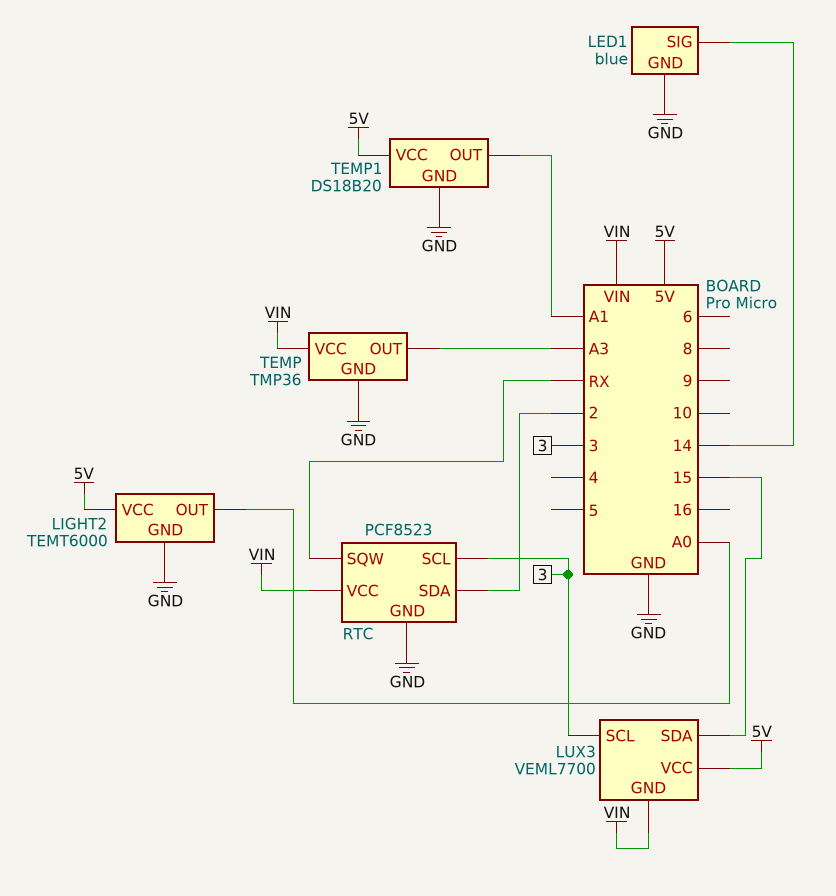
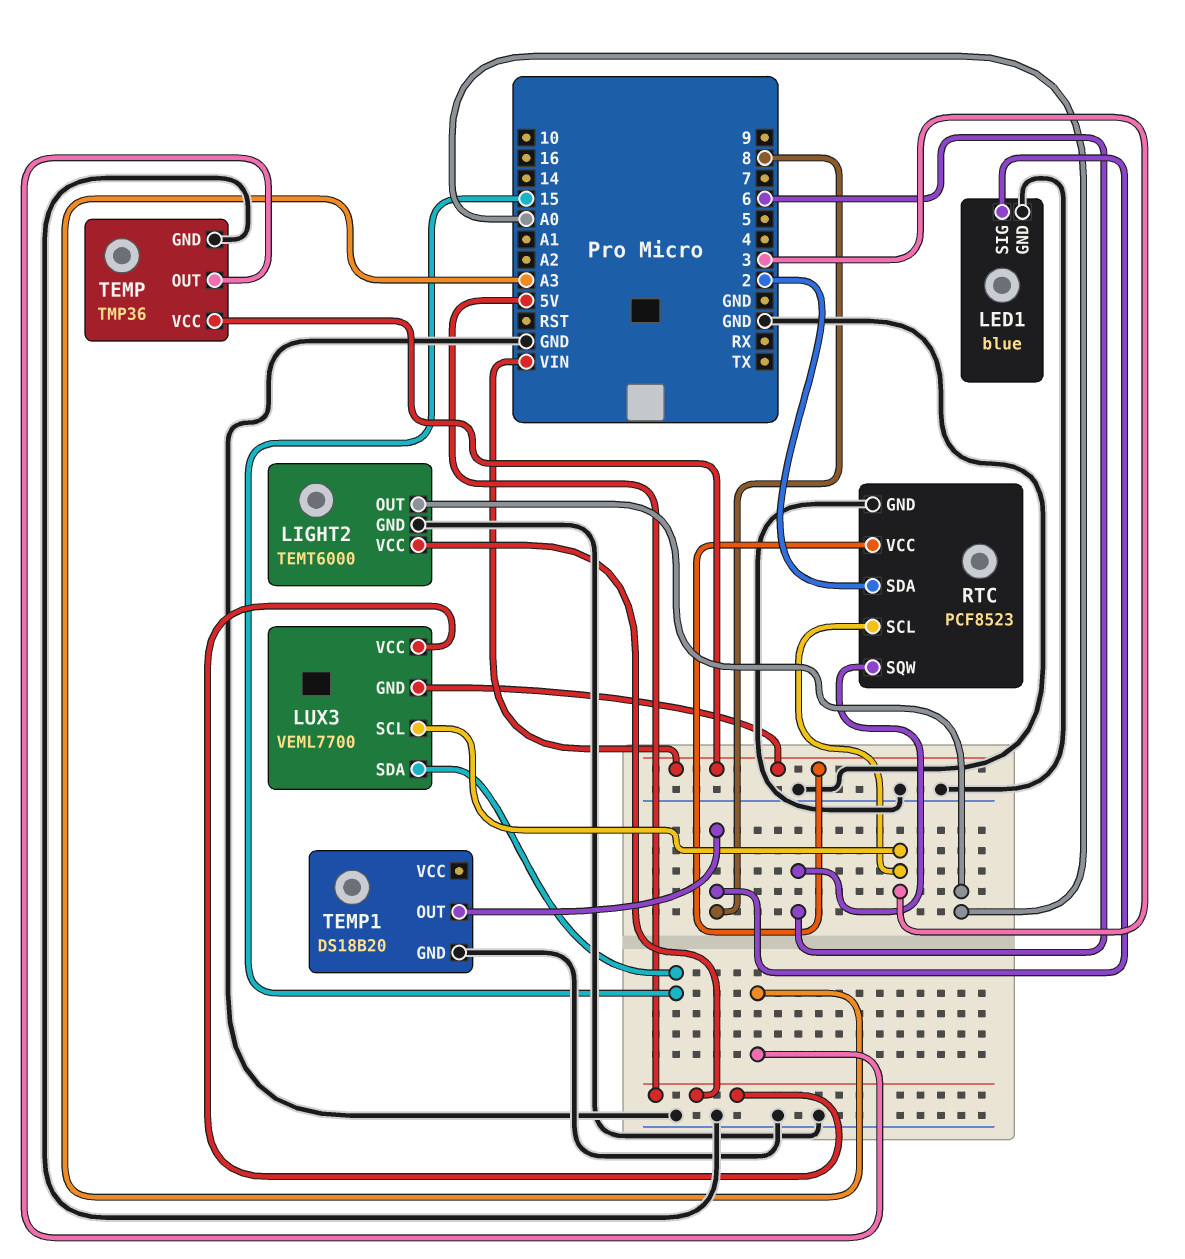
LED1 pin SIG: 14 -> 8
RTC pin SQW: RX -> 6
TEMP1 pin OUT: A1 -> 8
TEMP1 pin VCC: 5V -> none

